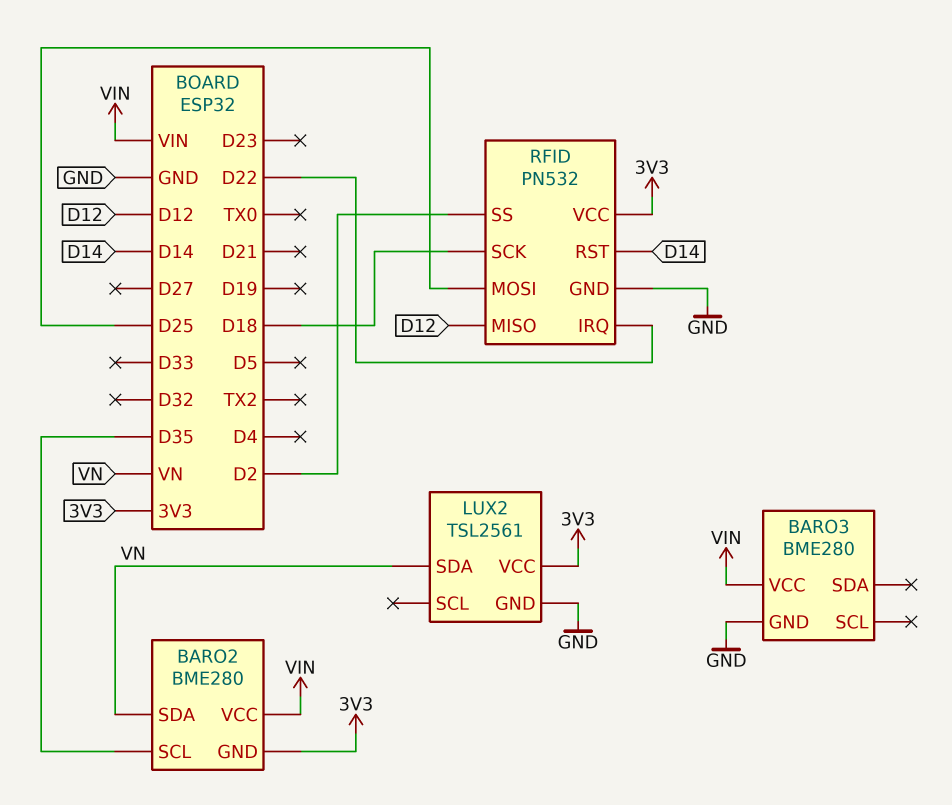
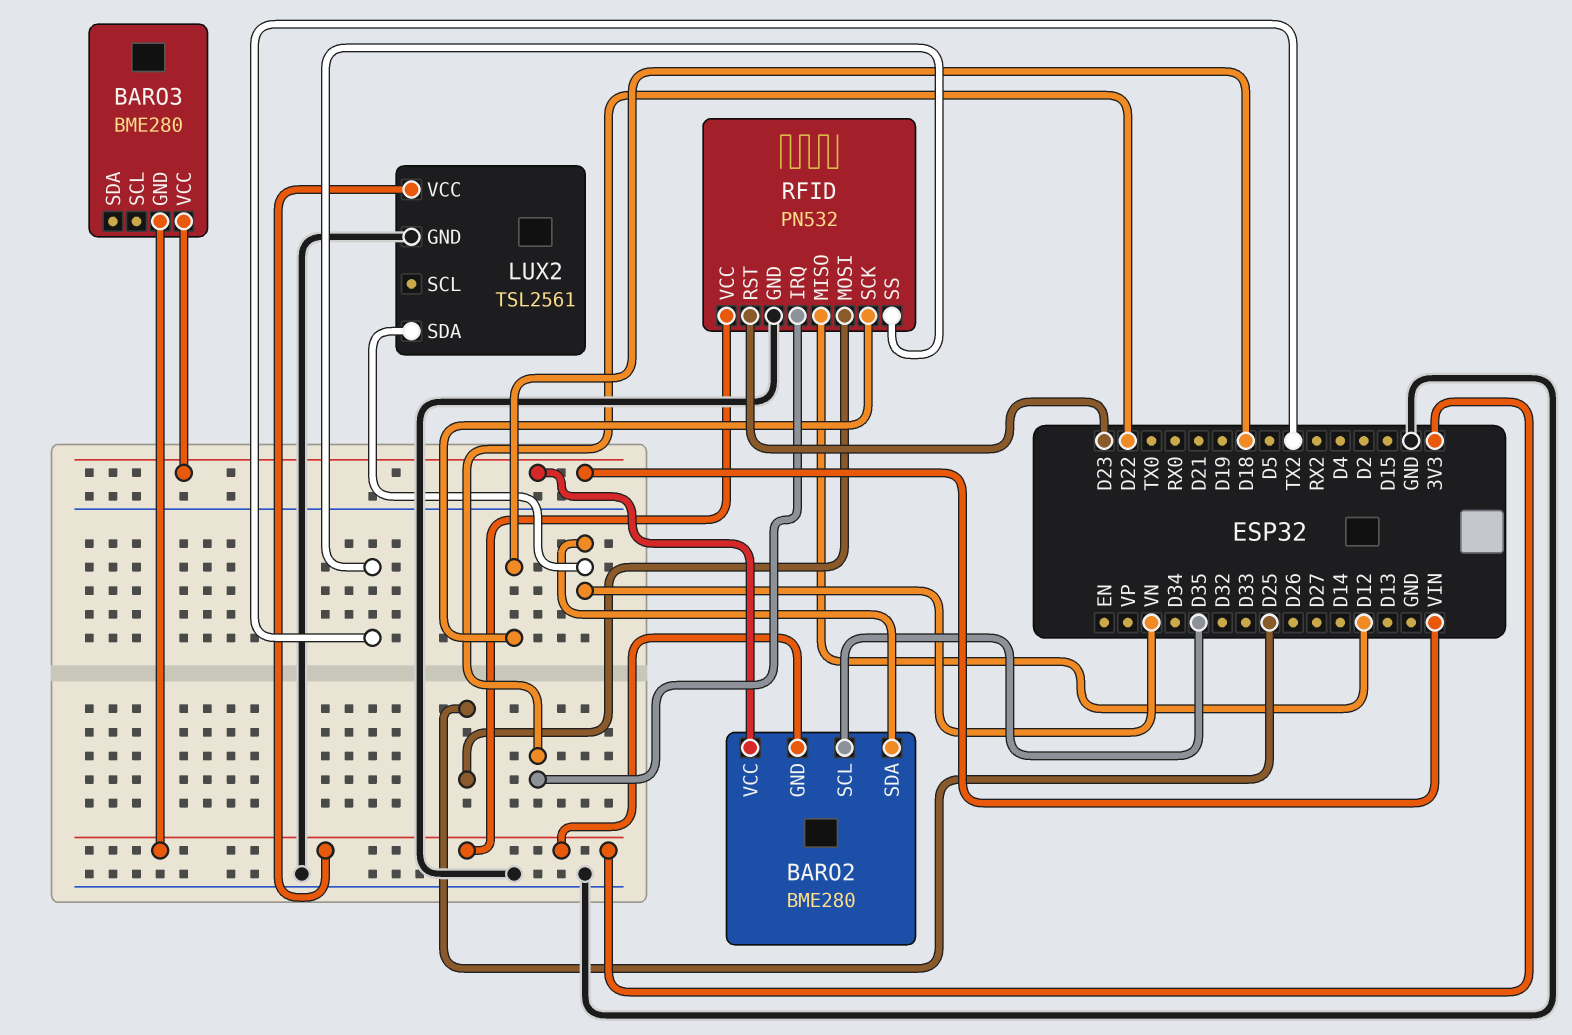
BARO3 pin GND: GND -> 3V3
RFID pin RST: D14 -> D23
RFID pin SS: D2 -> TX2

